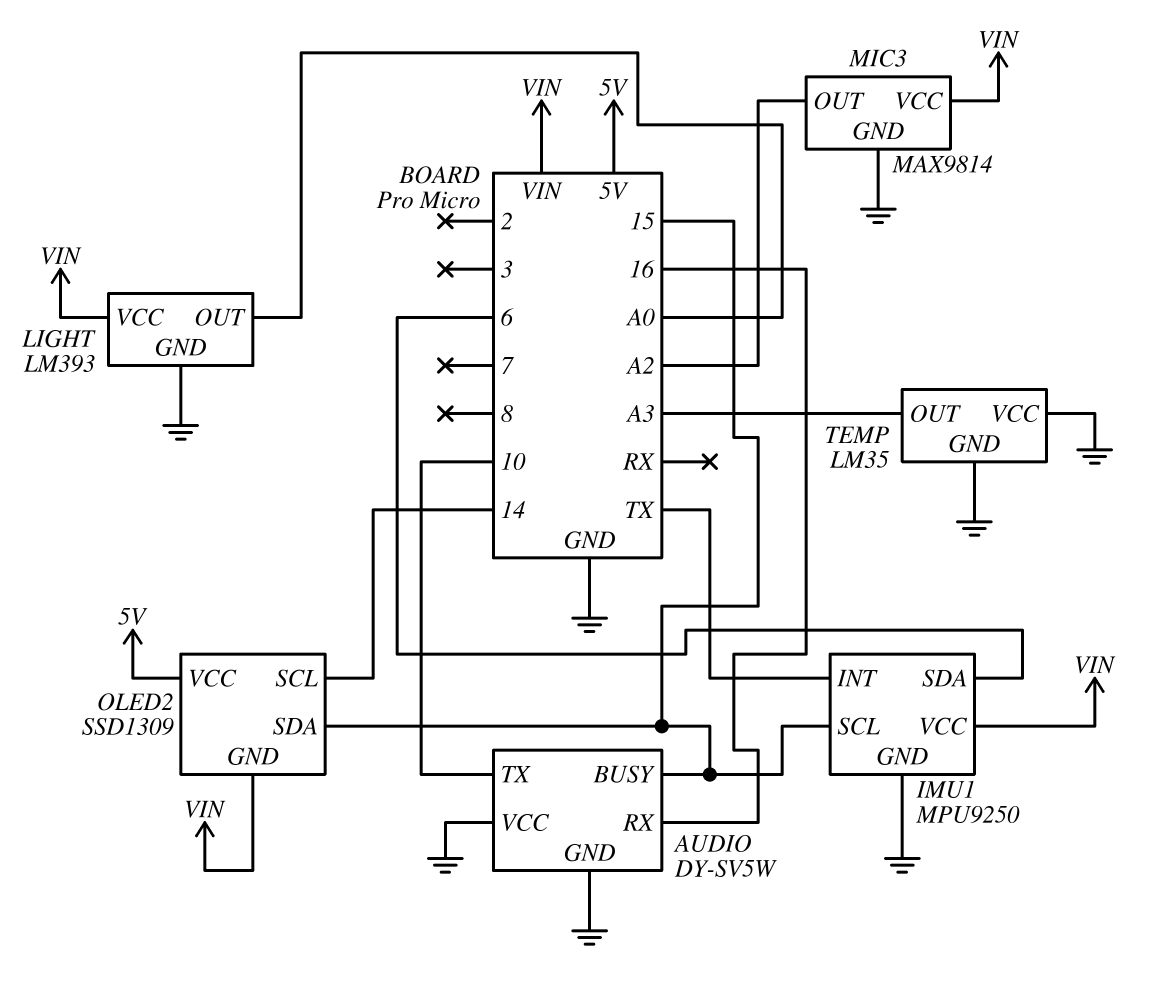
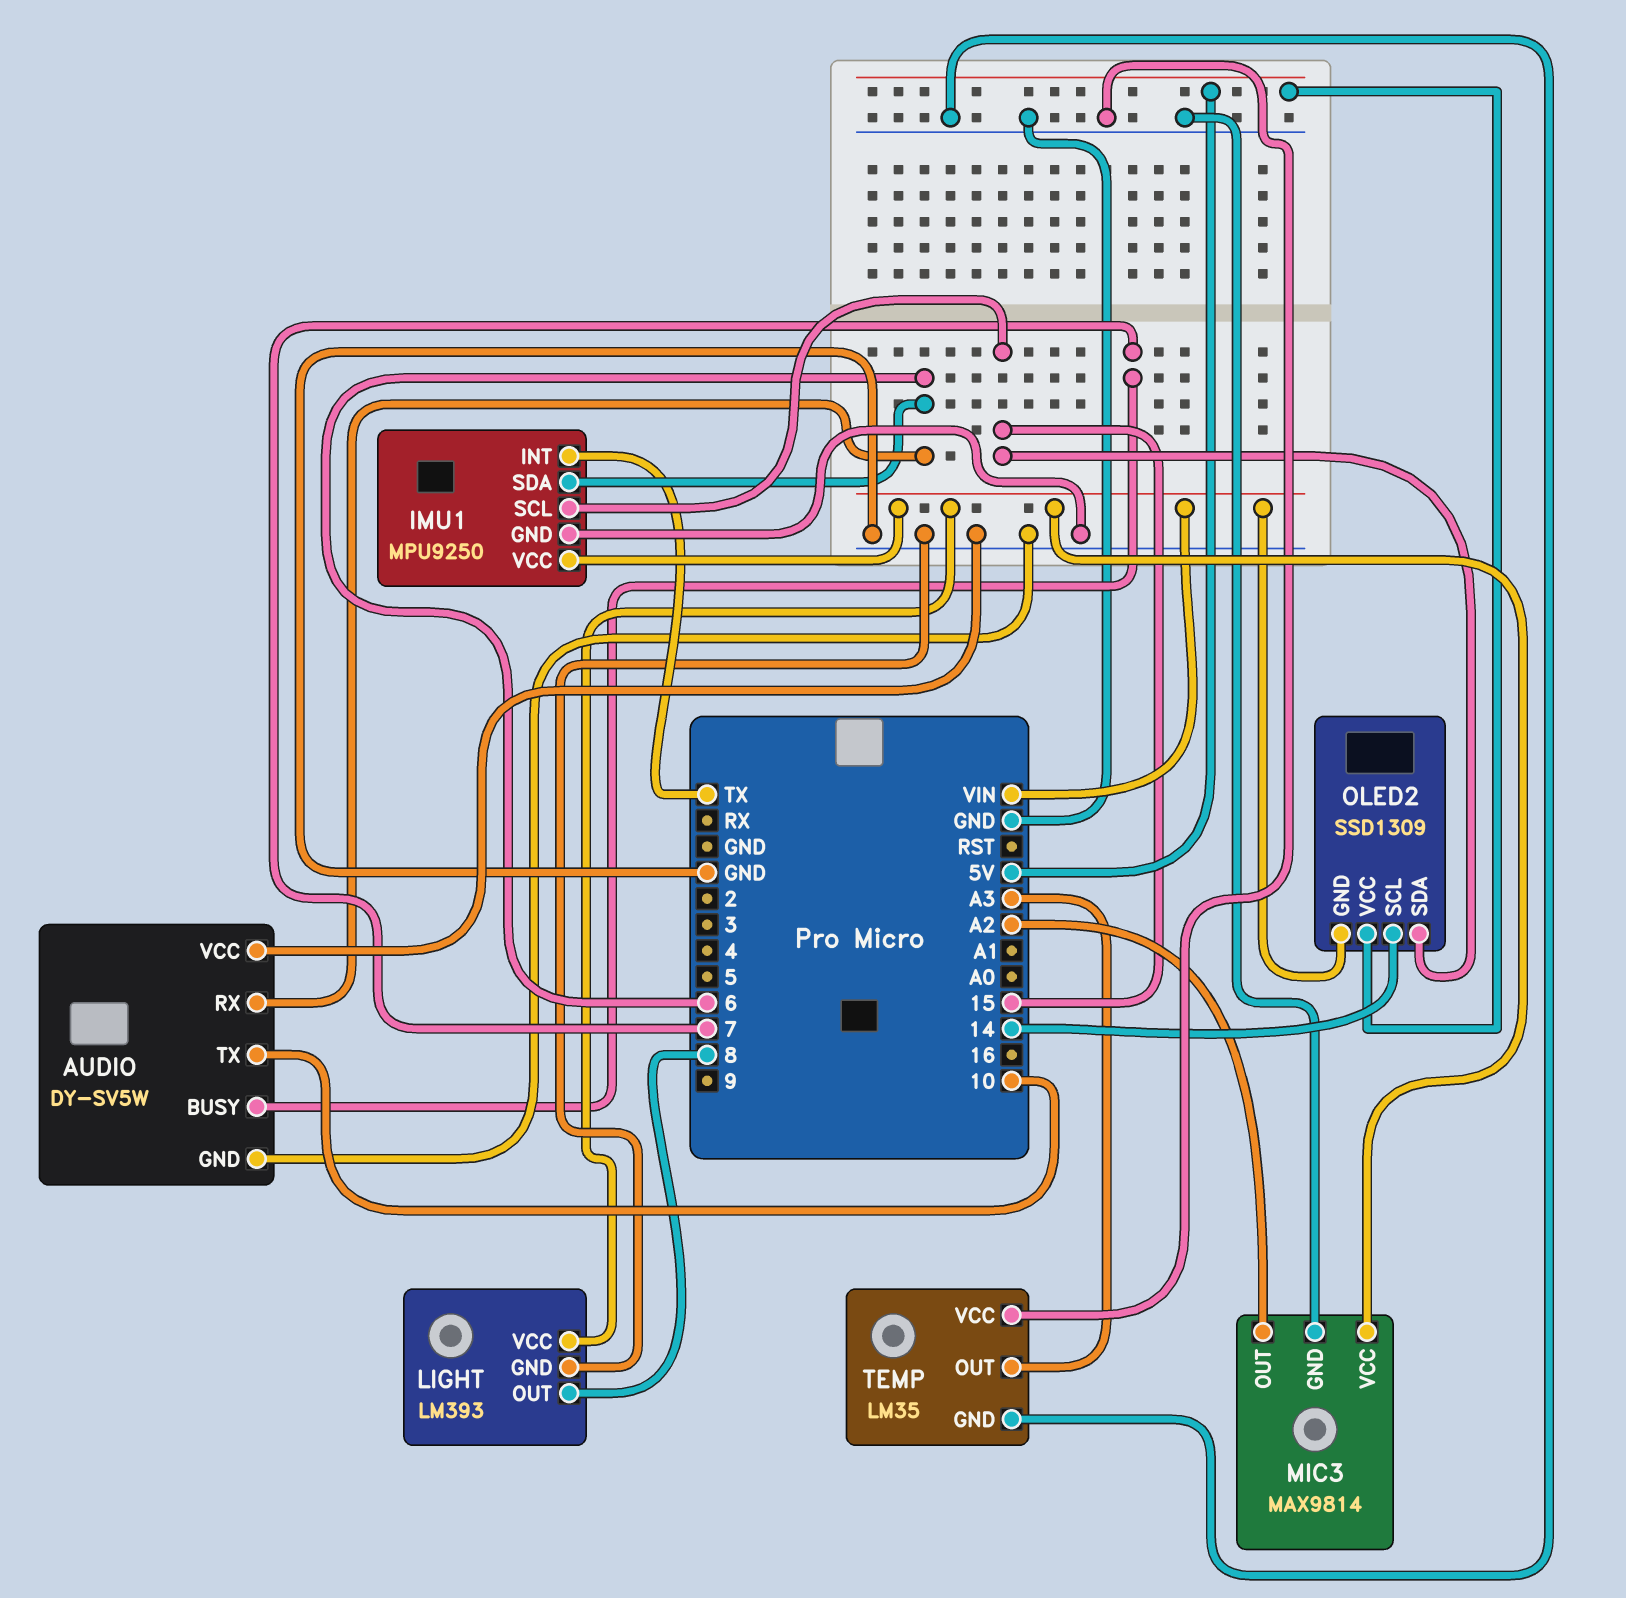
AUDIO pin BUSY: 15 -> 7
AUDIO pin RX: 16 -> 6
LIGHT pin OUT: A0 -> 8

